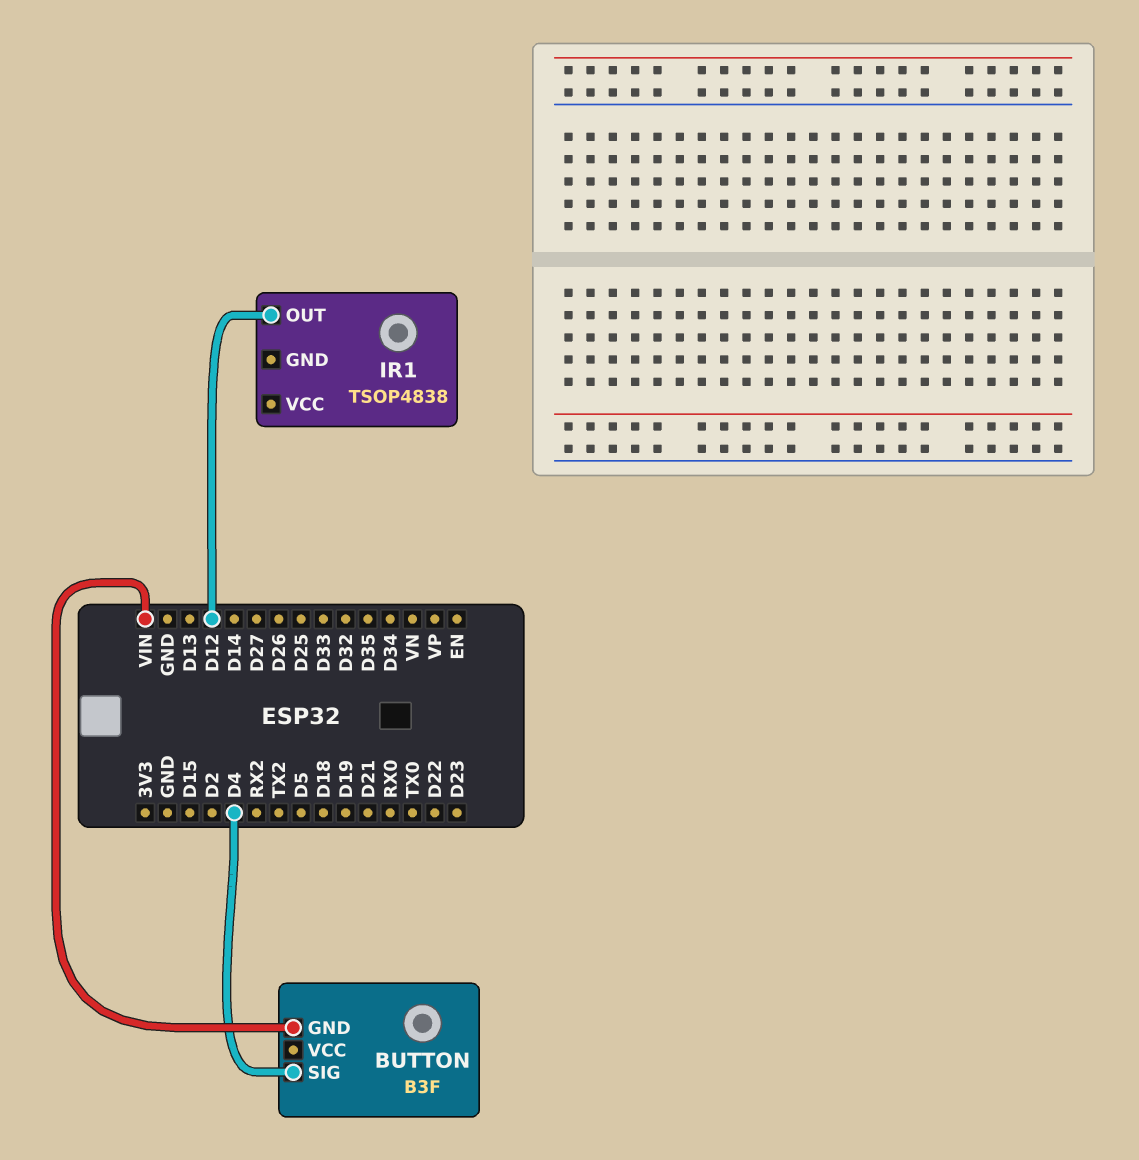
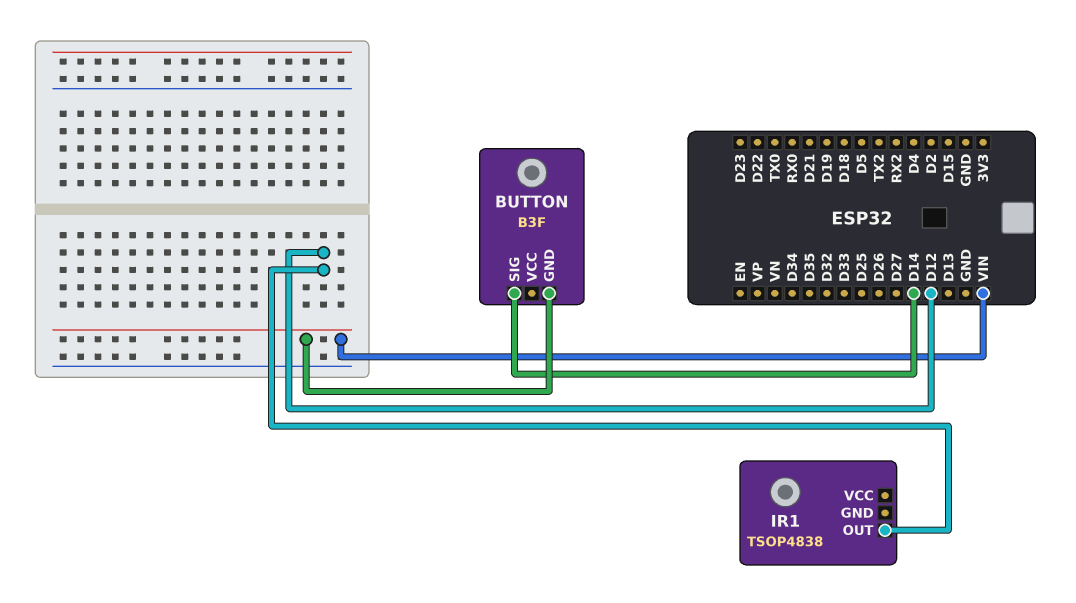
BUTTON pin SIG: D4 -> D14

